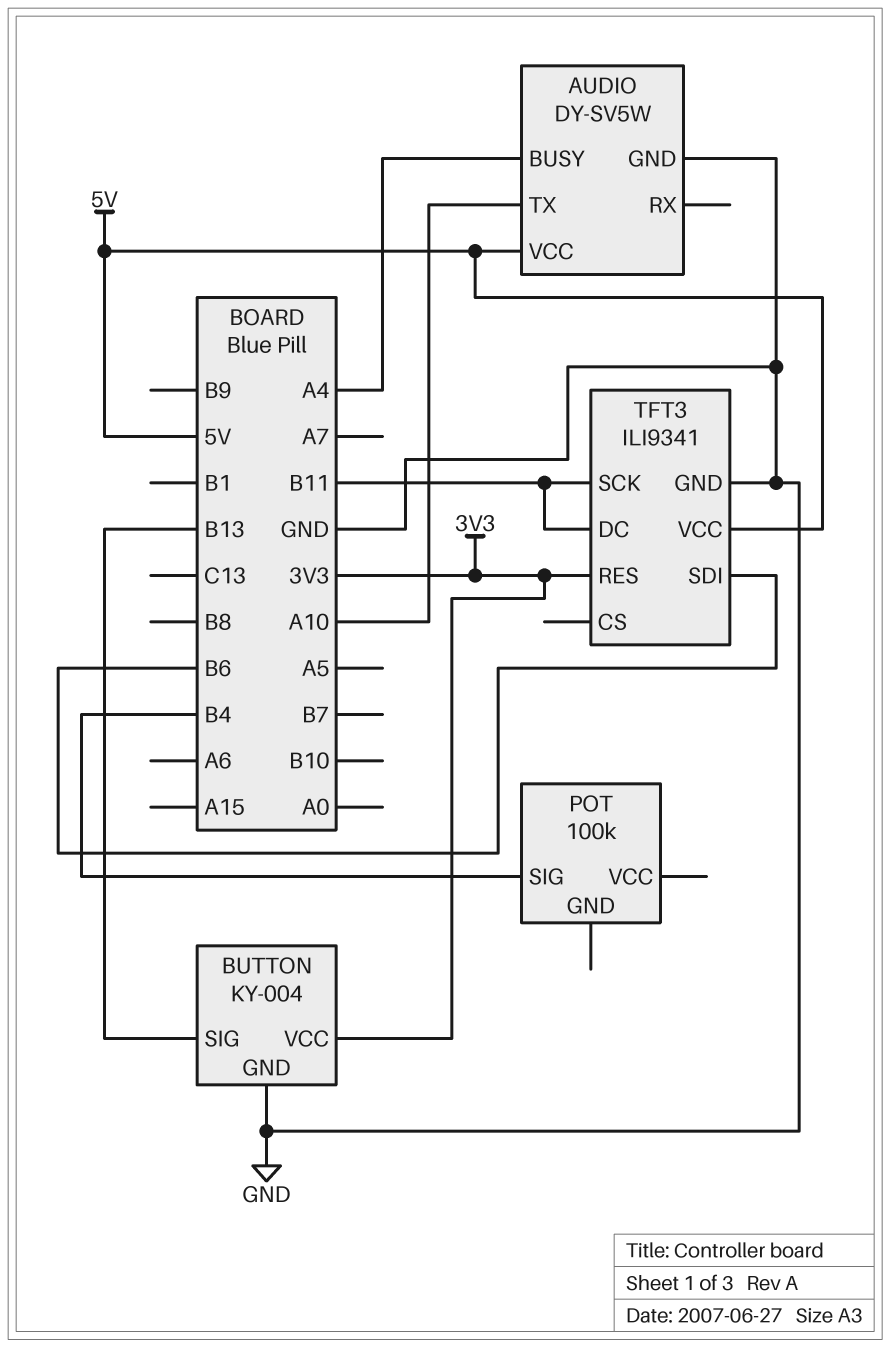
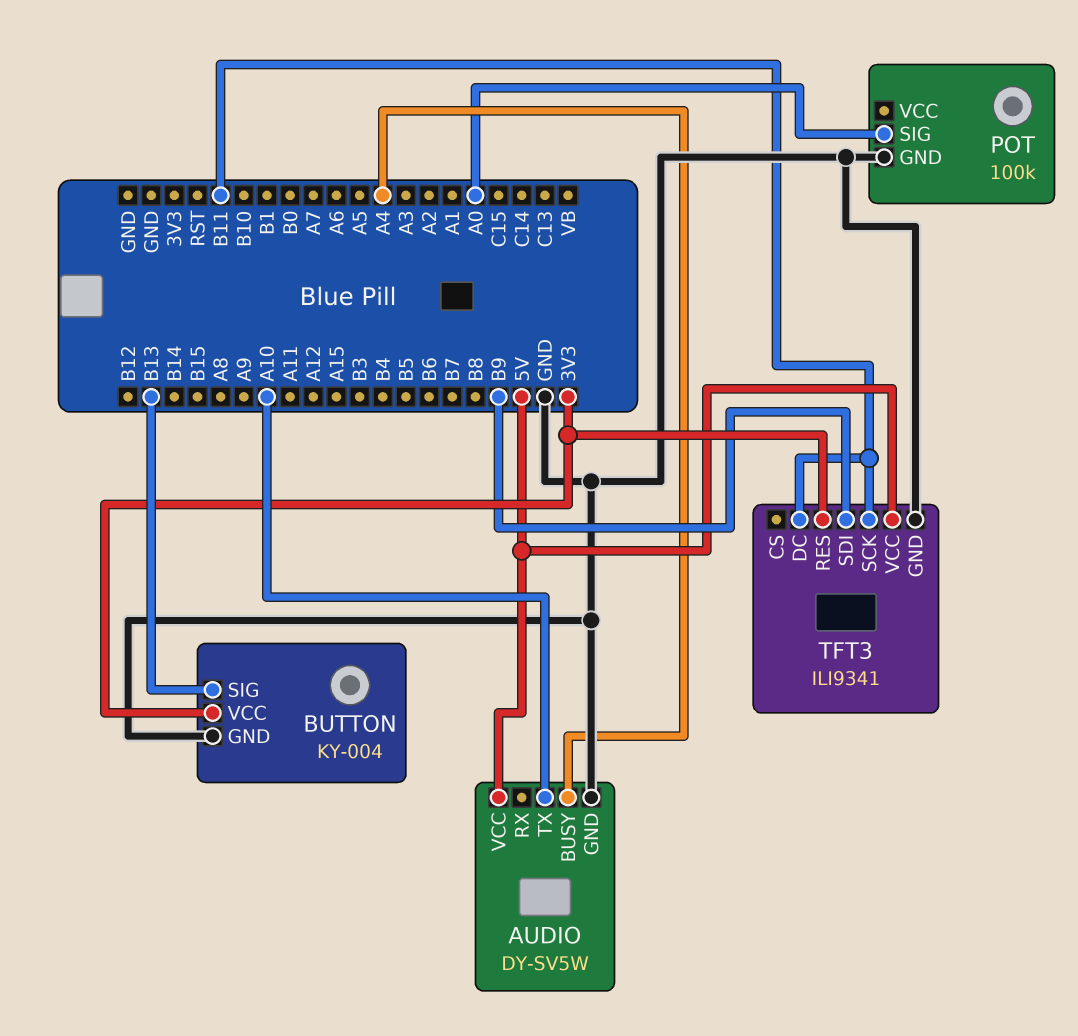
POT pin GND: none -> GND
POT pin SIG: B4 -> A0
TFT3 pin SDI: B6 -> B9

